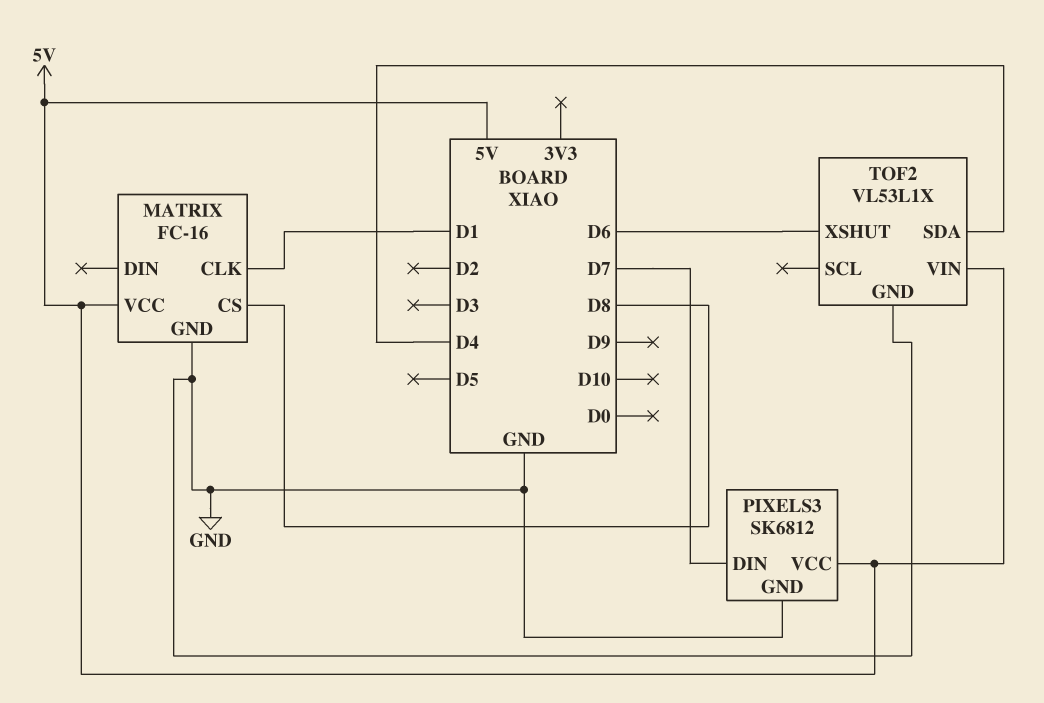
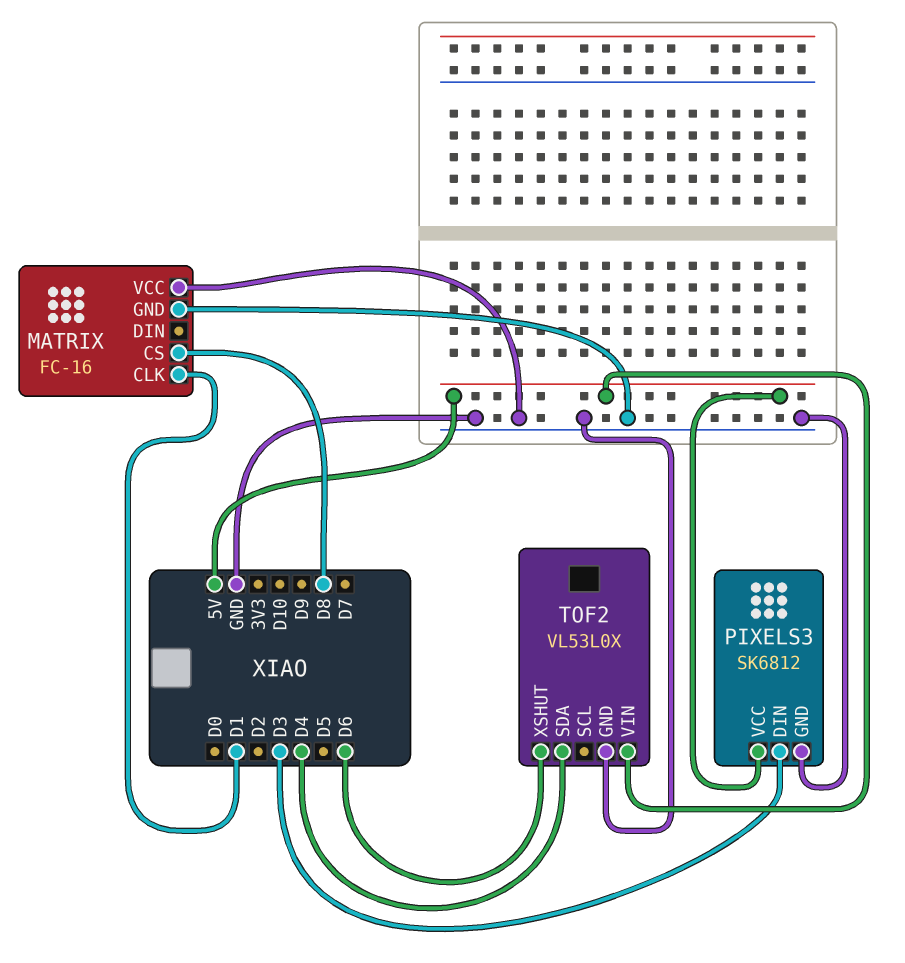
MATRIX pin VCC: 5V -> GND
PIXELS3 pin DIN: D7 -> D3
TOF2: VL53L1X -> VL53L0X

